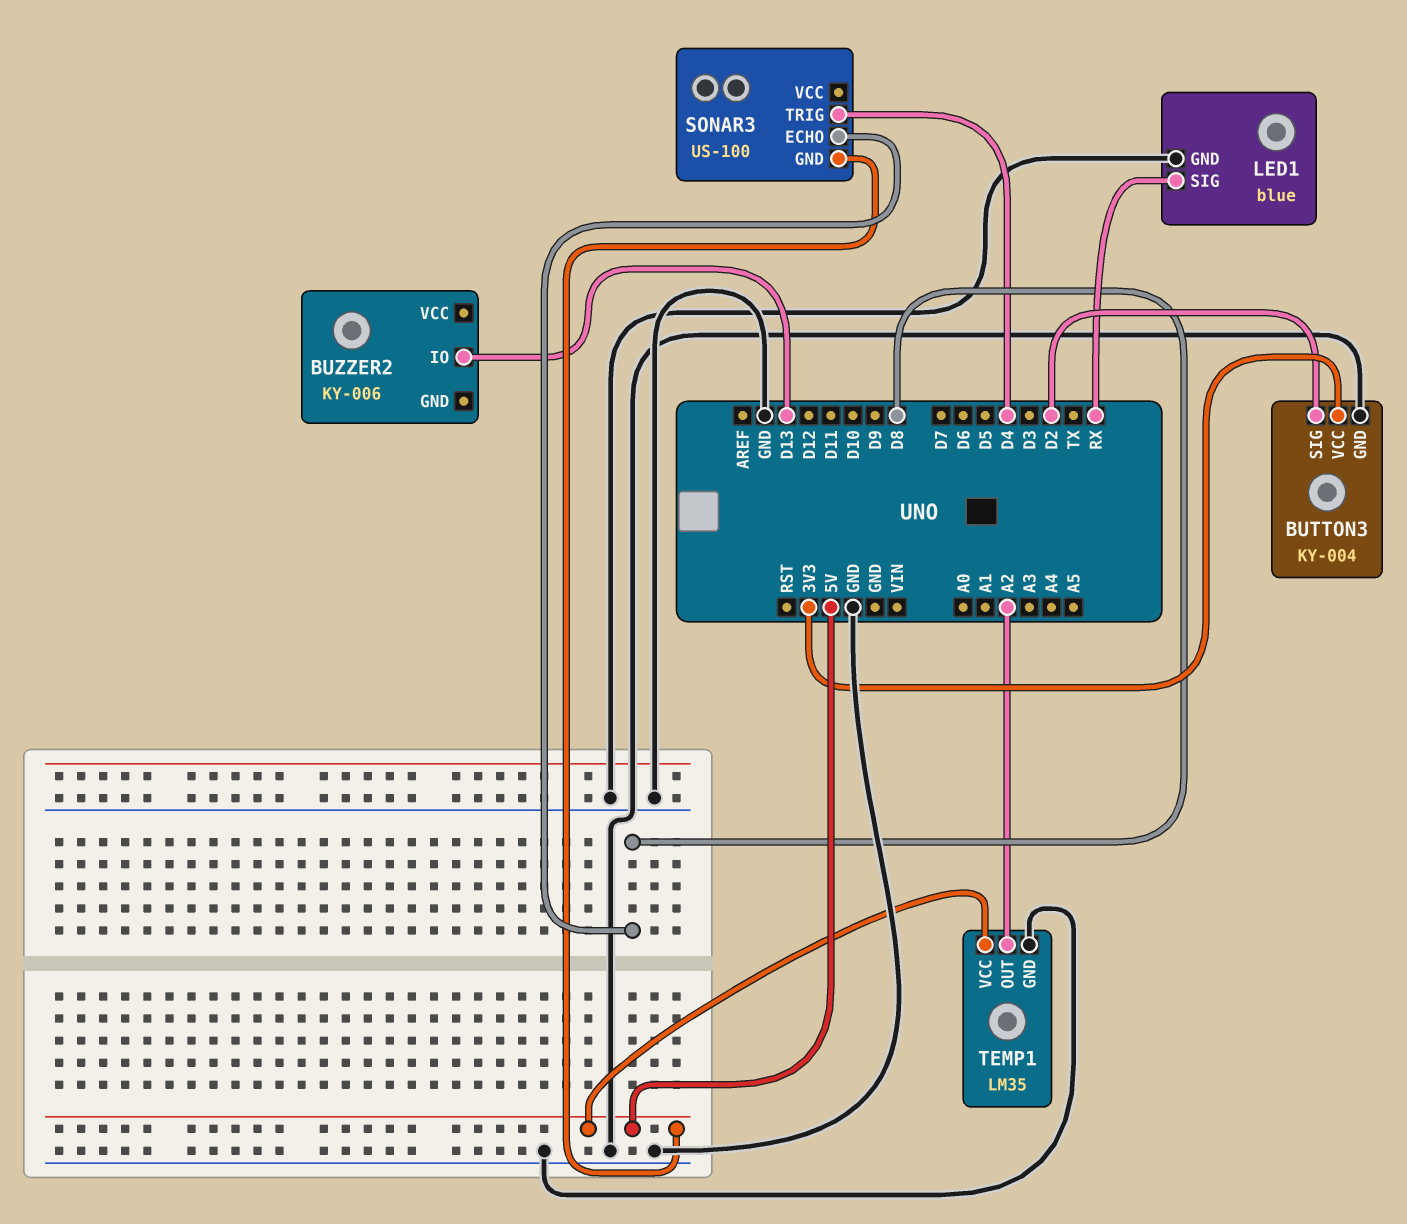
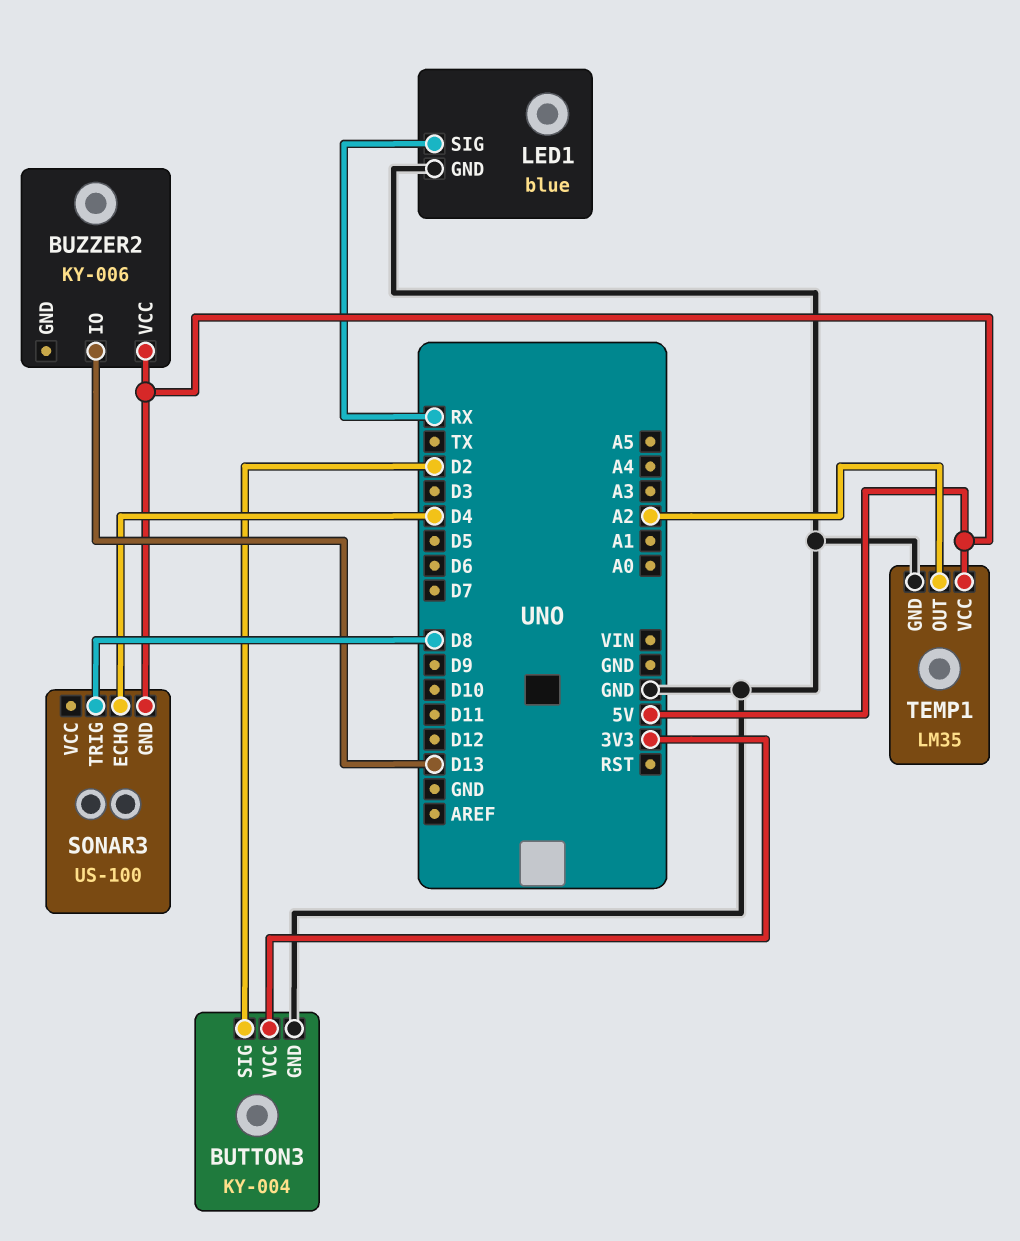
BUZZER2 pin VCC: none -> 5V
SONAR3 pin ECHO: D8 -> D4
SONAR3 pin TRIG: D4 -> D8

